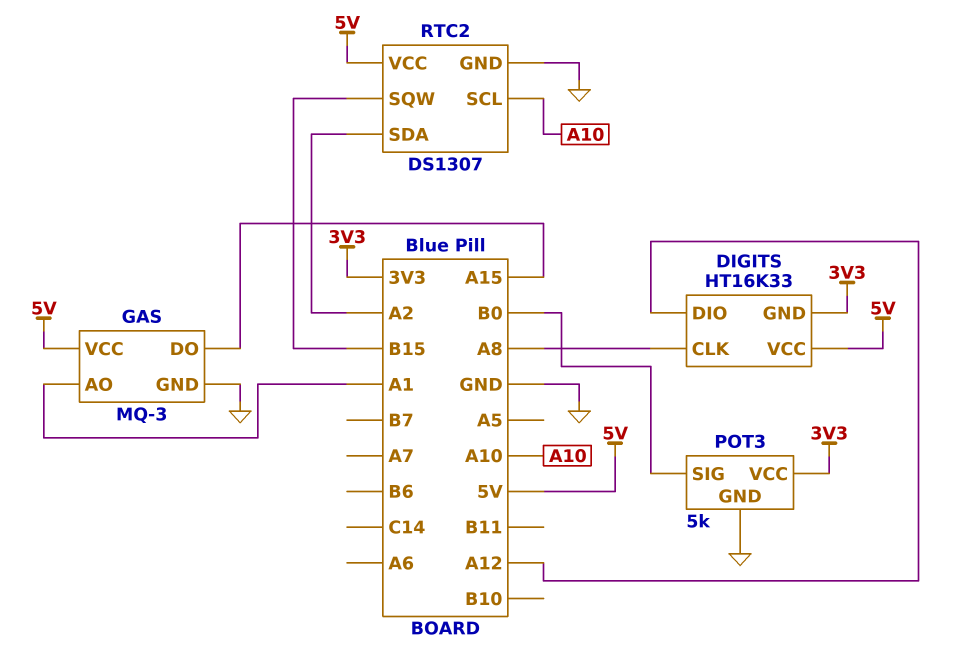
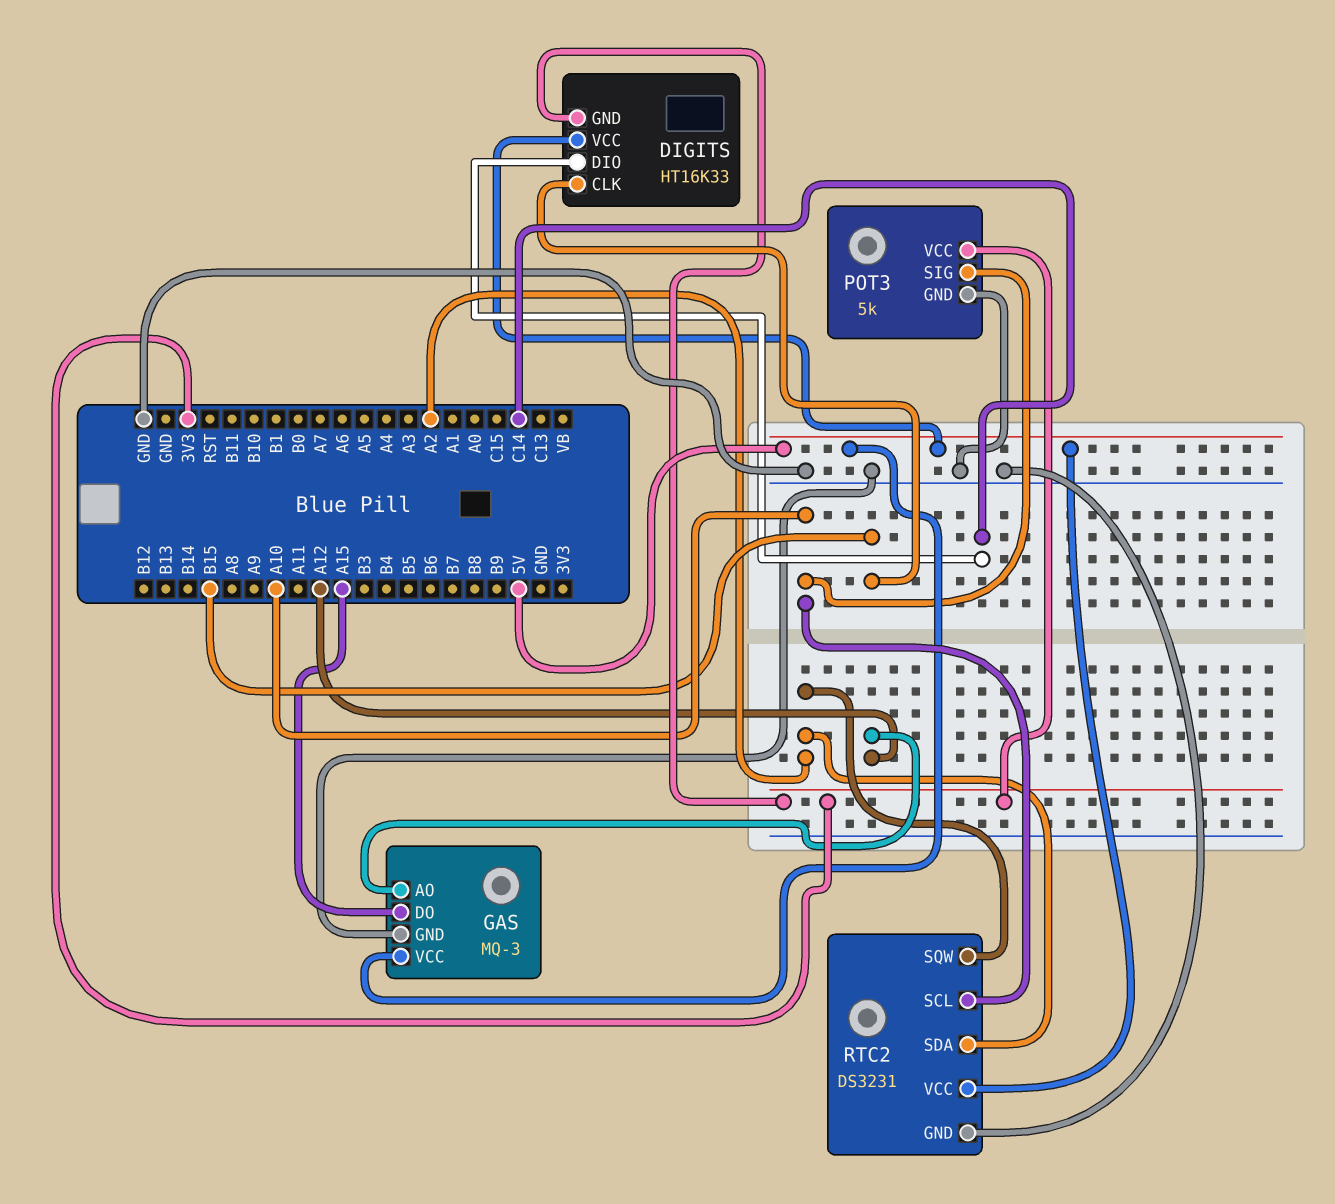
DIGITS pin CLK: A8 -> B15
DIGITS pin DIO: A12 -> C14
GAS pin AO: A1 -> A12
POT3 pin SIG: B0 -> A10
RTC2: DS1307 -> DS3231
RTC2 pin SQW: B15 -> A2

